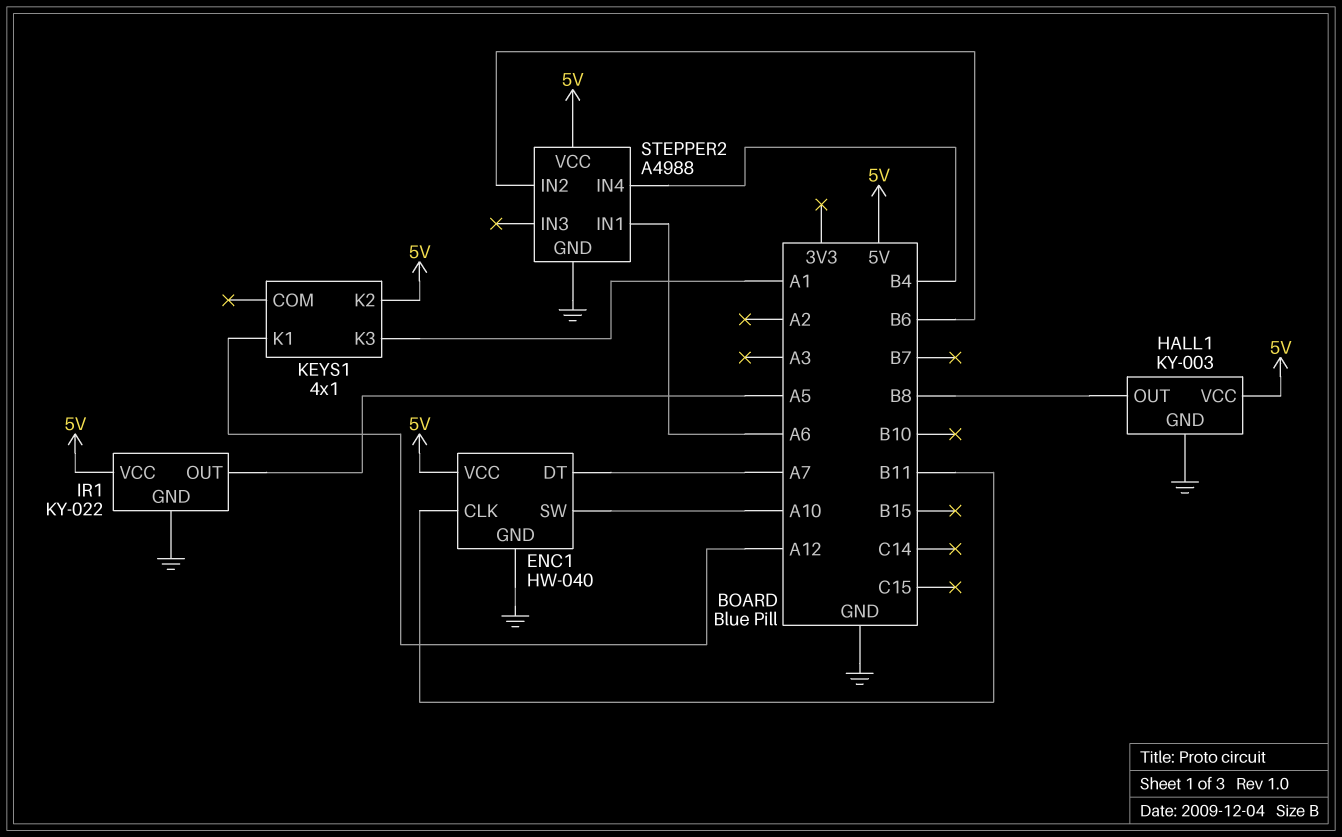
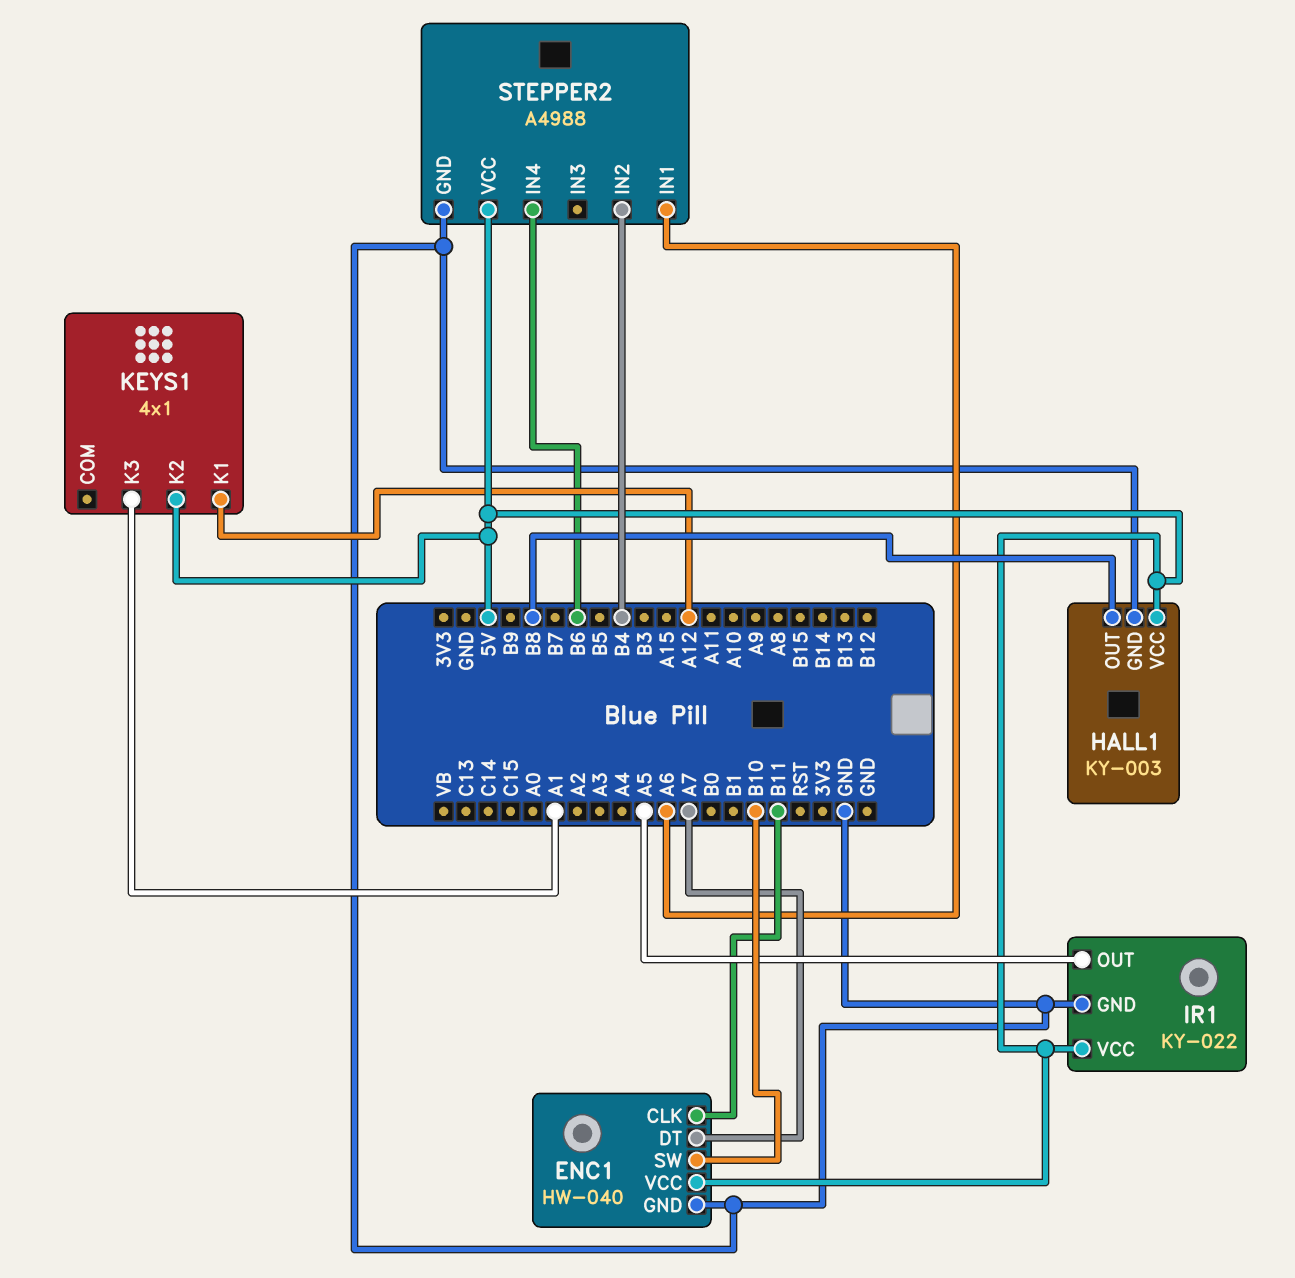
ENC1 pin SW: A10 -> B10
STEPPER2 pin IN2: B6 -> B4
STEPPER2 pin IN4: B4 -> B6

